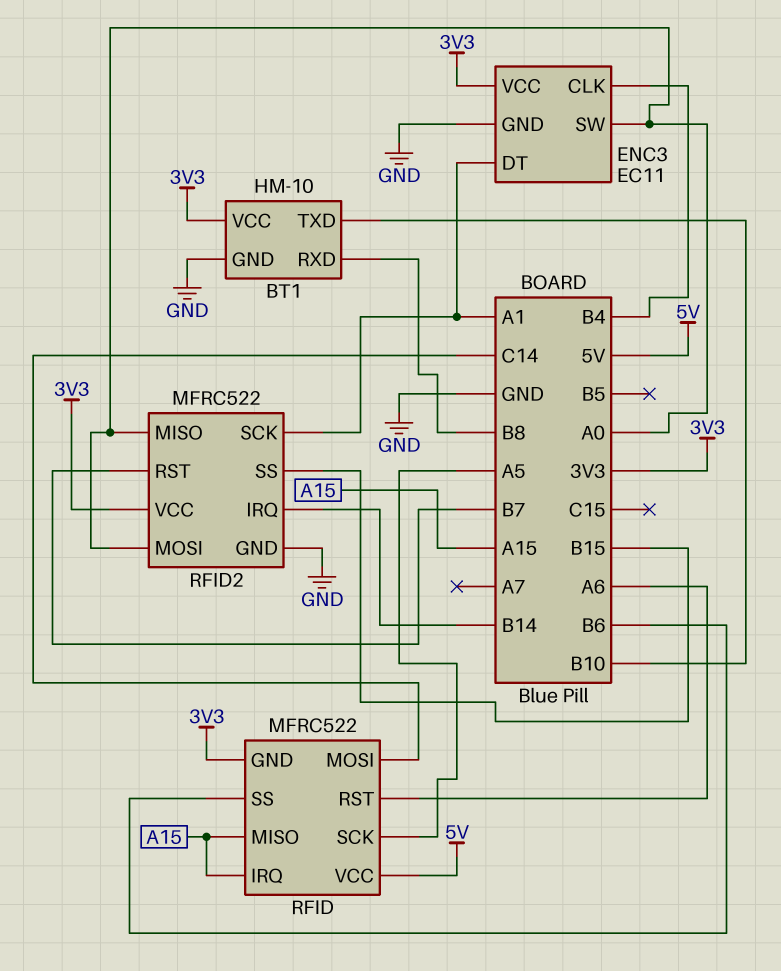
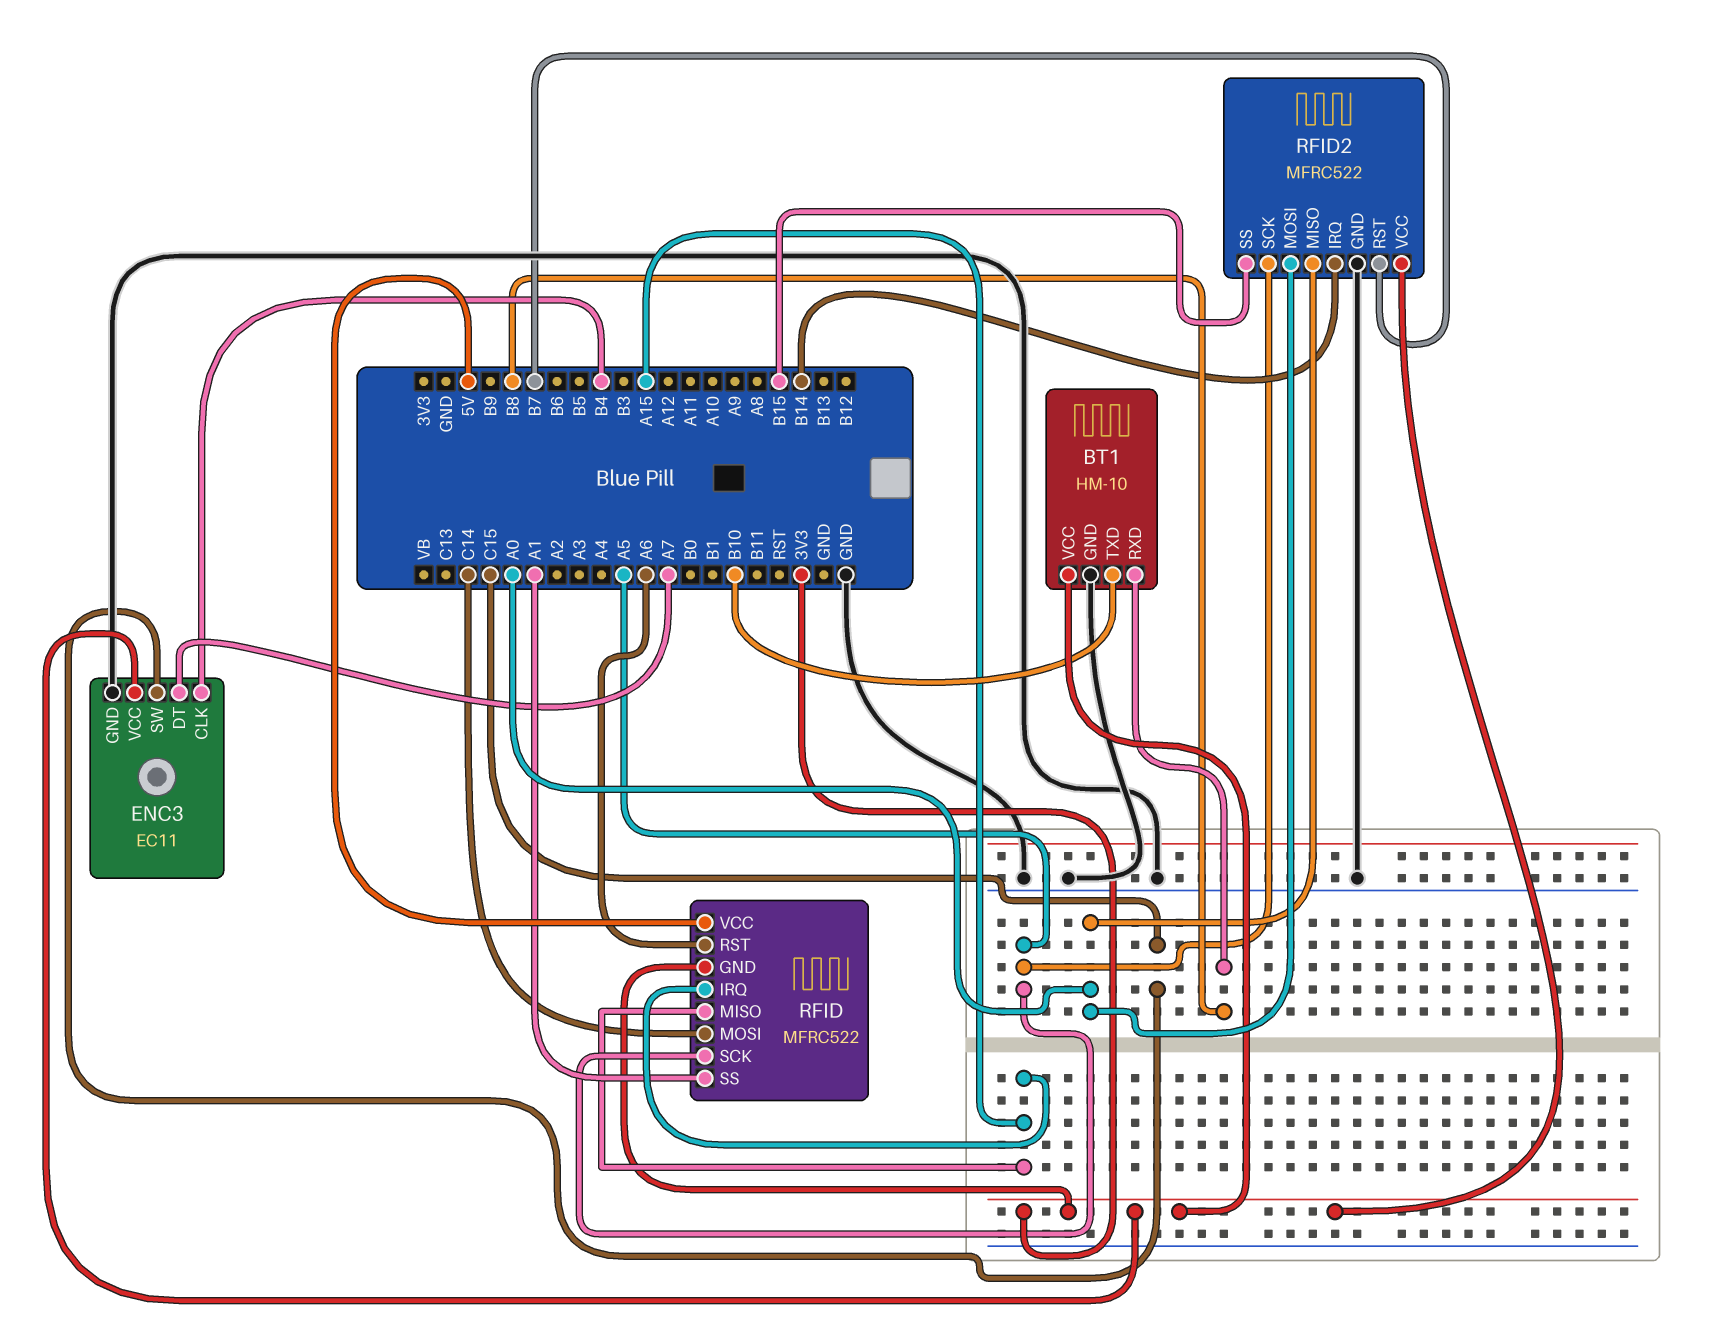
ENC3 pin DT: A1 -> A7
ENC3 pin SW: A0 -> C15
RFID pin SS: B6 -> A1
RFID2 pin SCK: A1 -> A5

